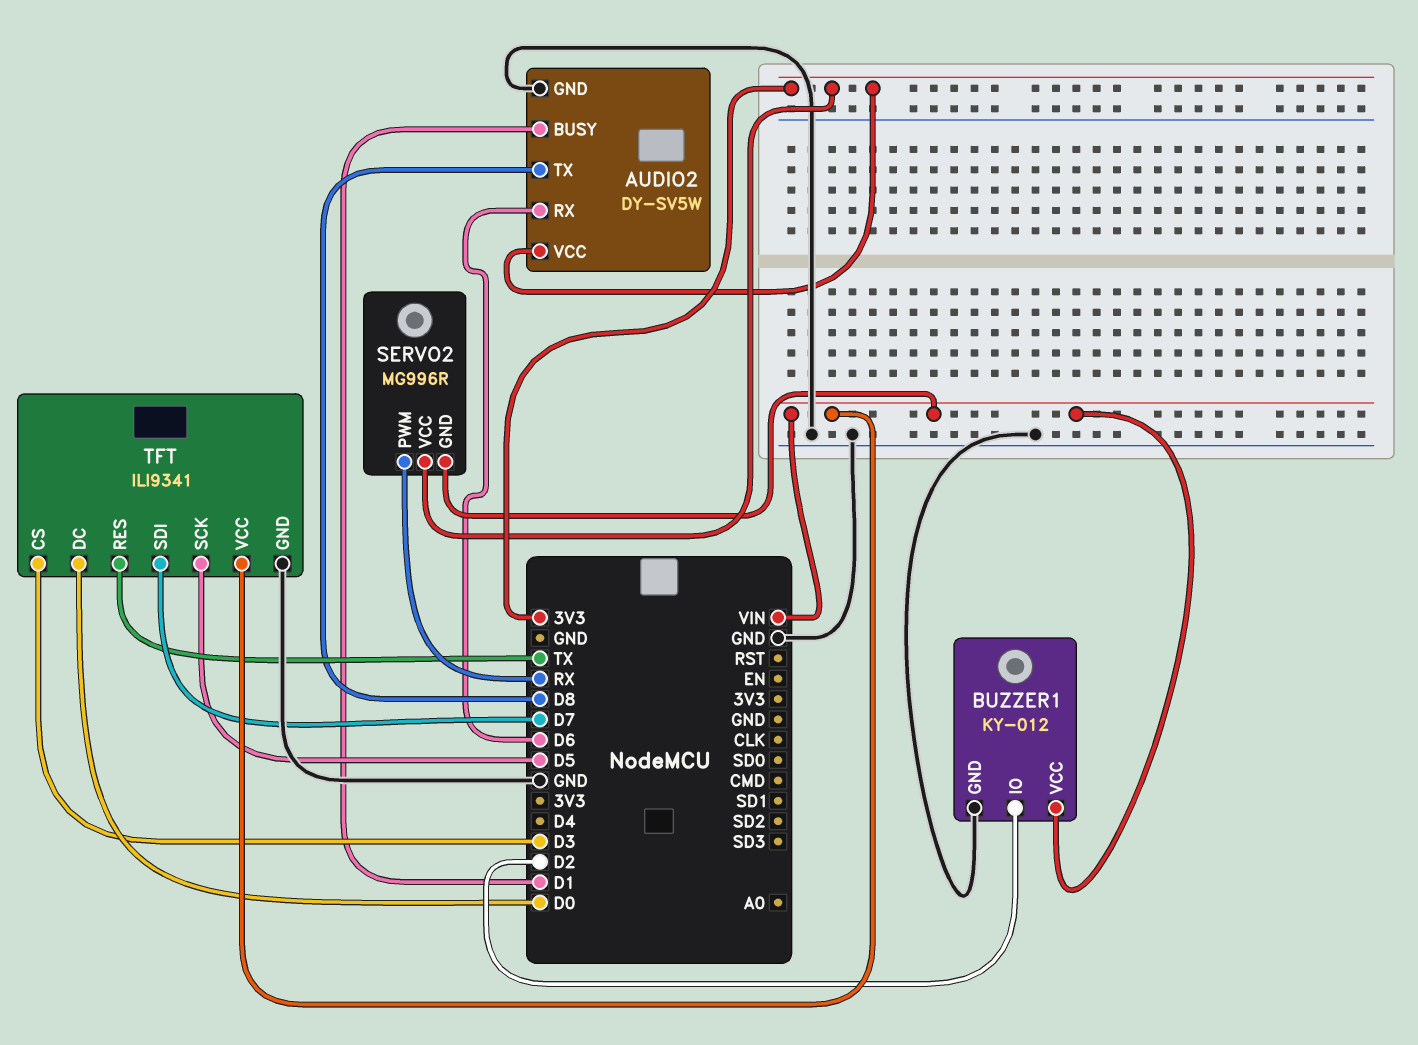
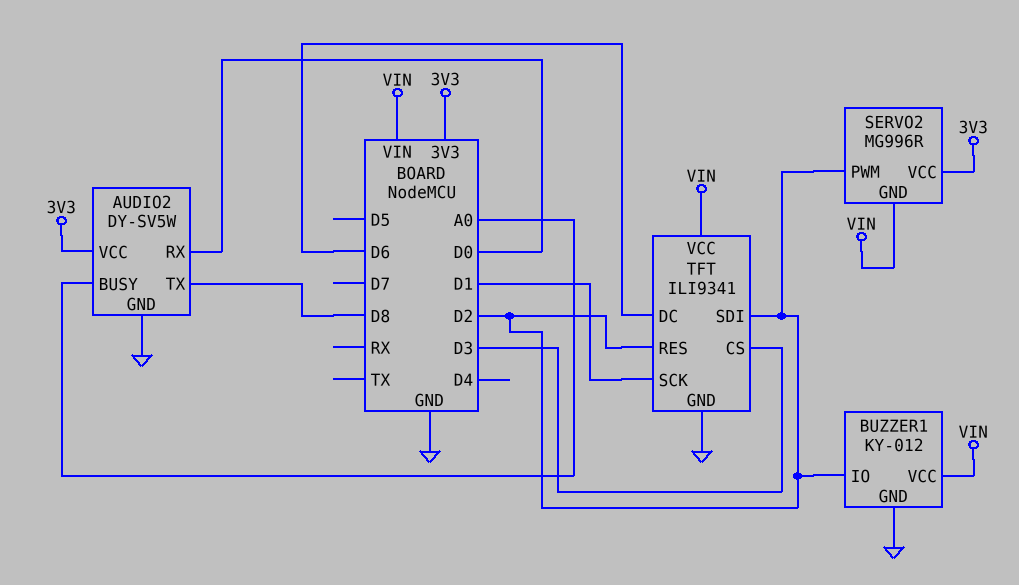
AUDIO2 pin BUSY: D1 -> A0
AUDIO2 pin RX: D6 -> D0
SERVO2 pin PWM: RX -> D2
TFT pin DC: D0 -> D6
TFT pin RES: TX -> D2
TFT pin SCK: D5 -> D1
TFT pin SDI: D7 -> D2

